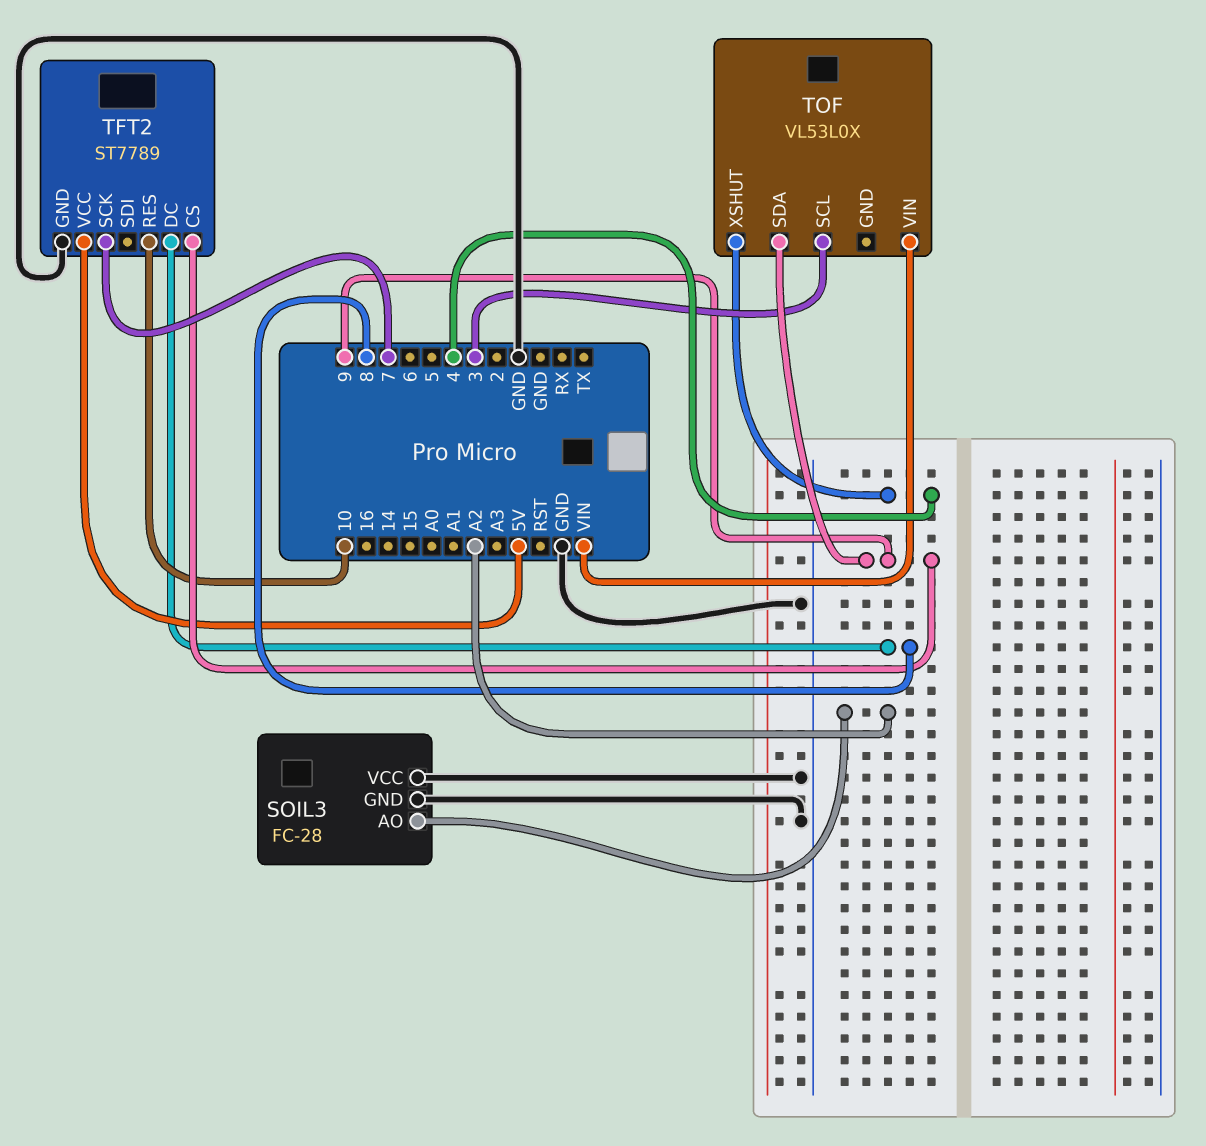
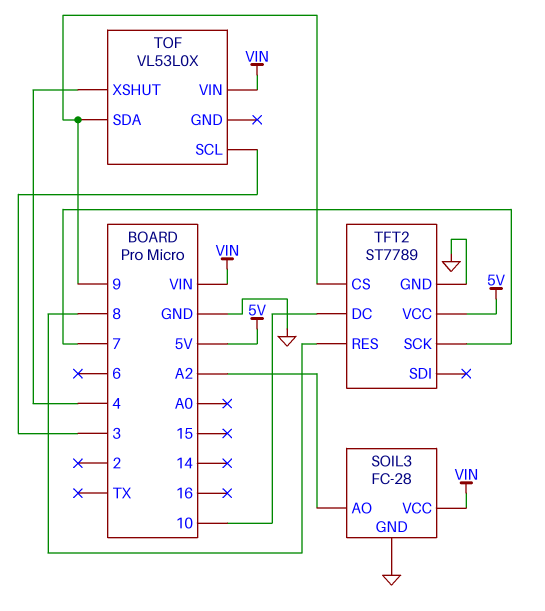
SOIL3 pin VCC: GND -> VIN
TFT2 pin DC: 8 -> 10
TFT2 pin RES: 10 -> 8

